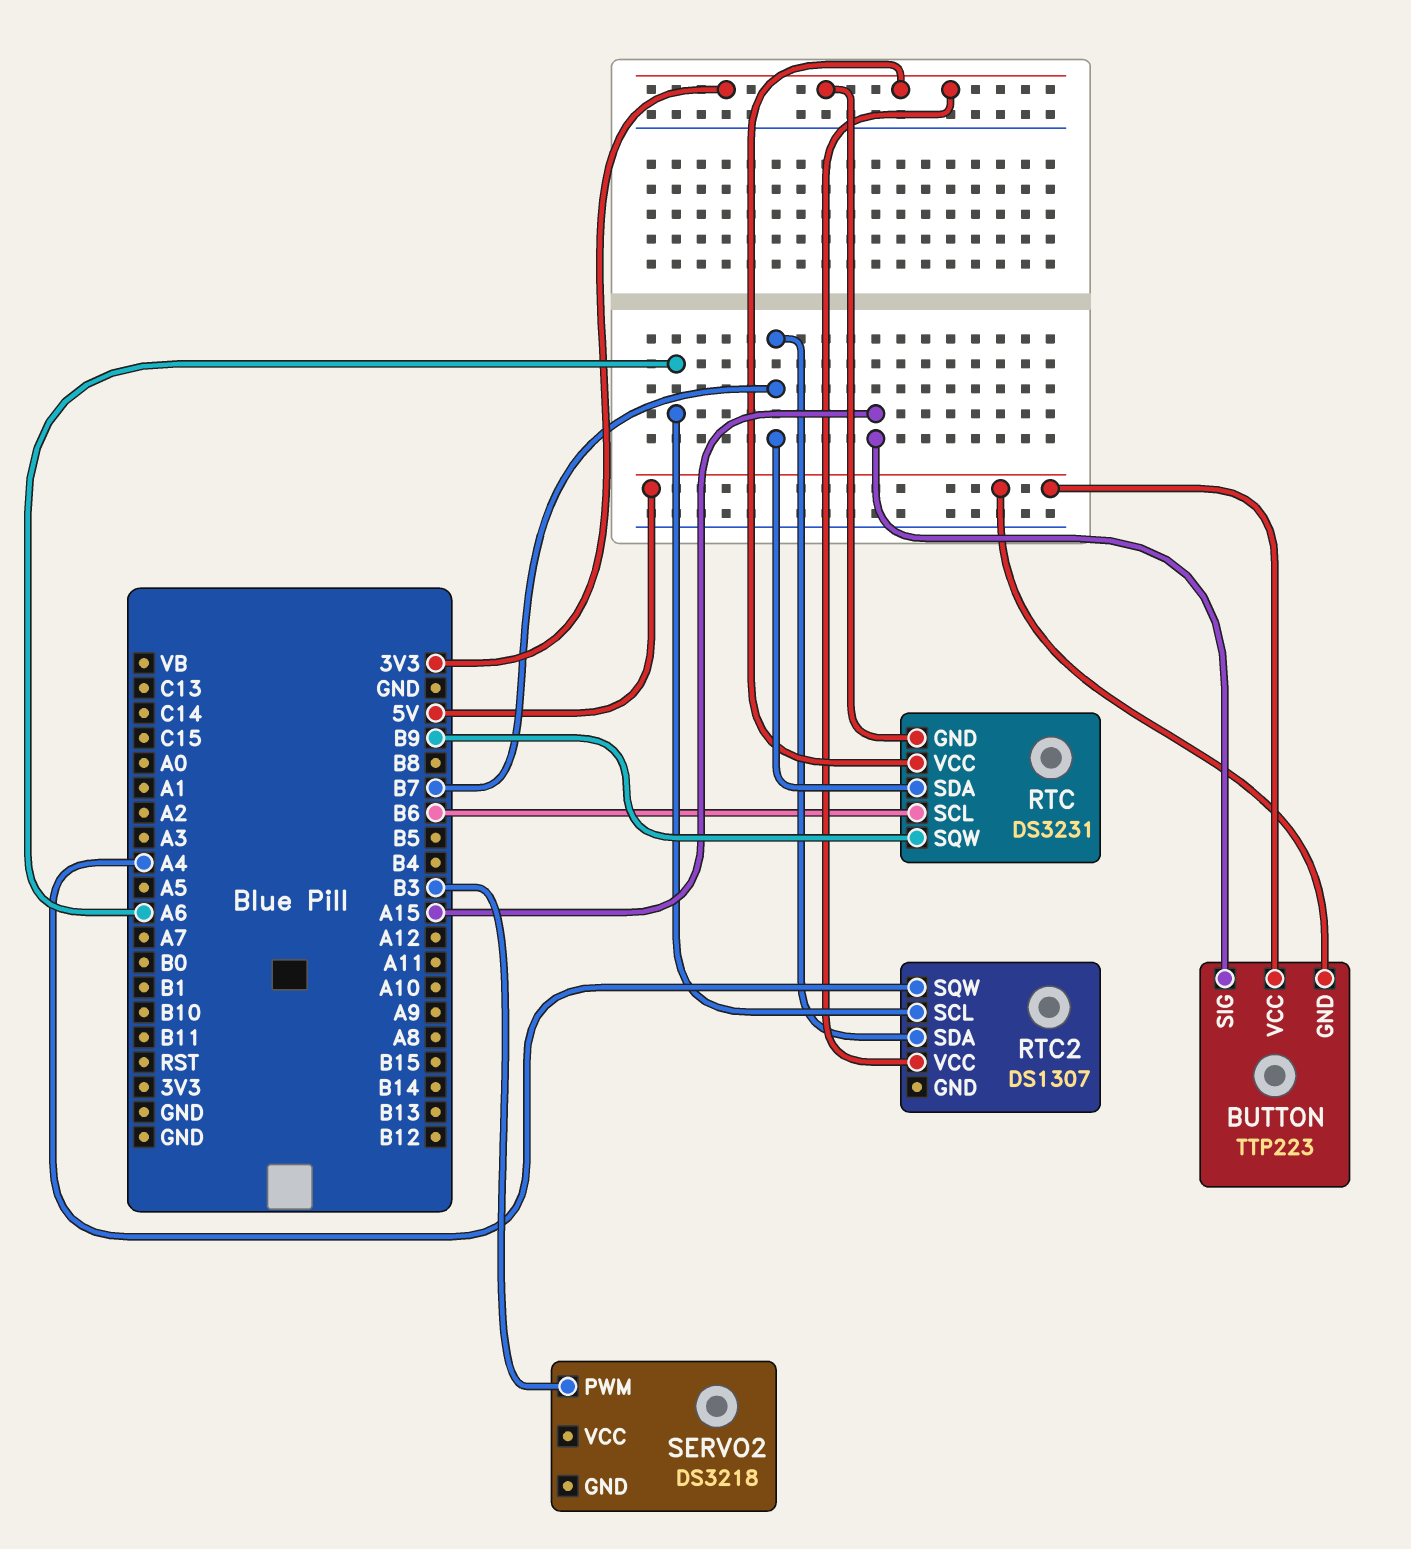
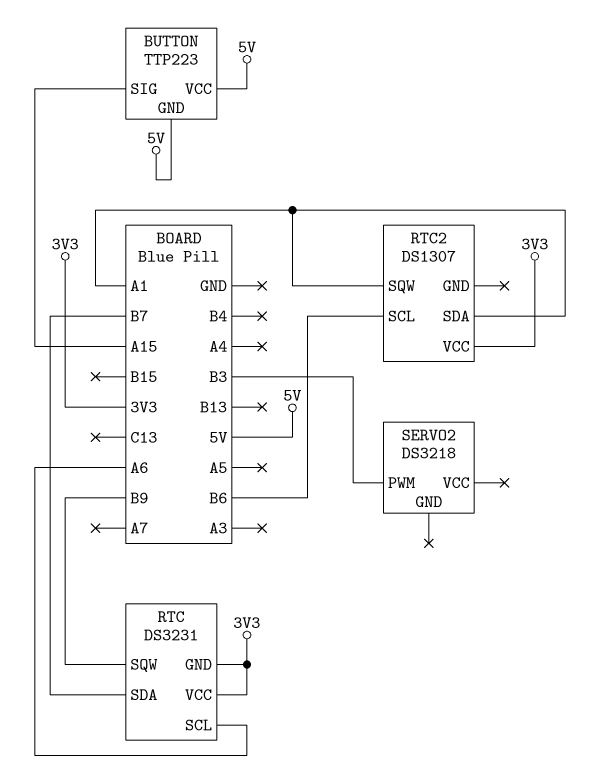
RTC pin SCL: B6 -> A6
RTC2 pin SCL: A6 -> B6
RTC2 pin SDA: B7 -> A1
RTC2 pin SQW: A4 -> A1

